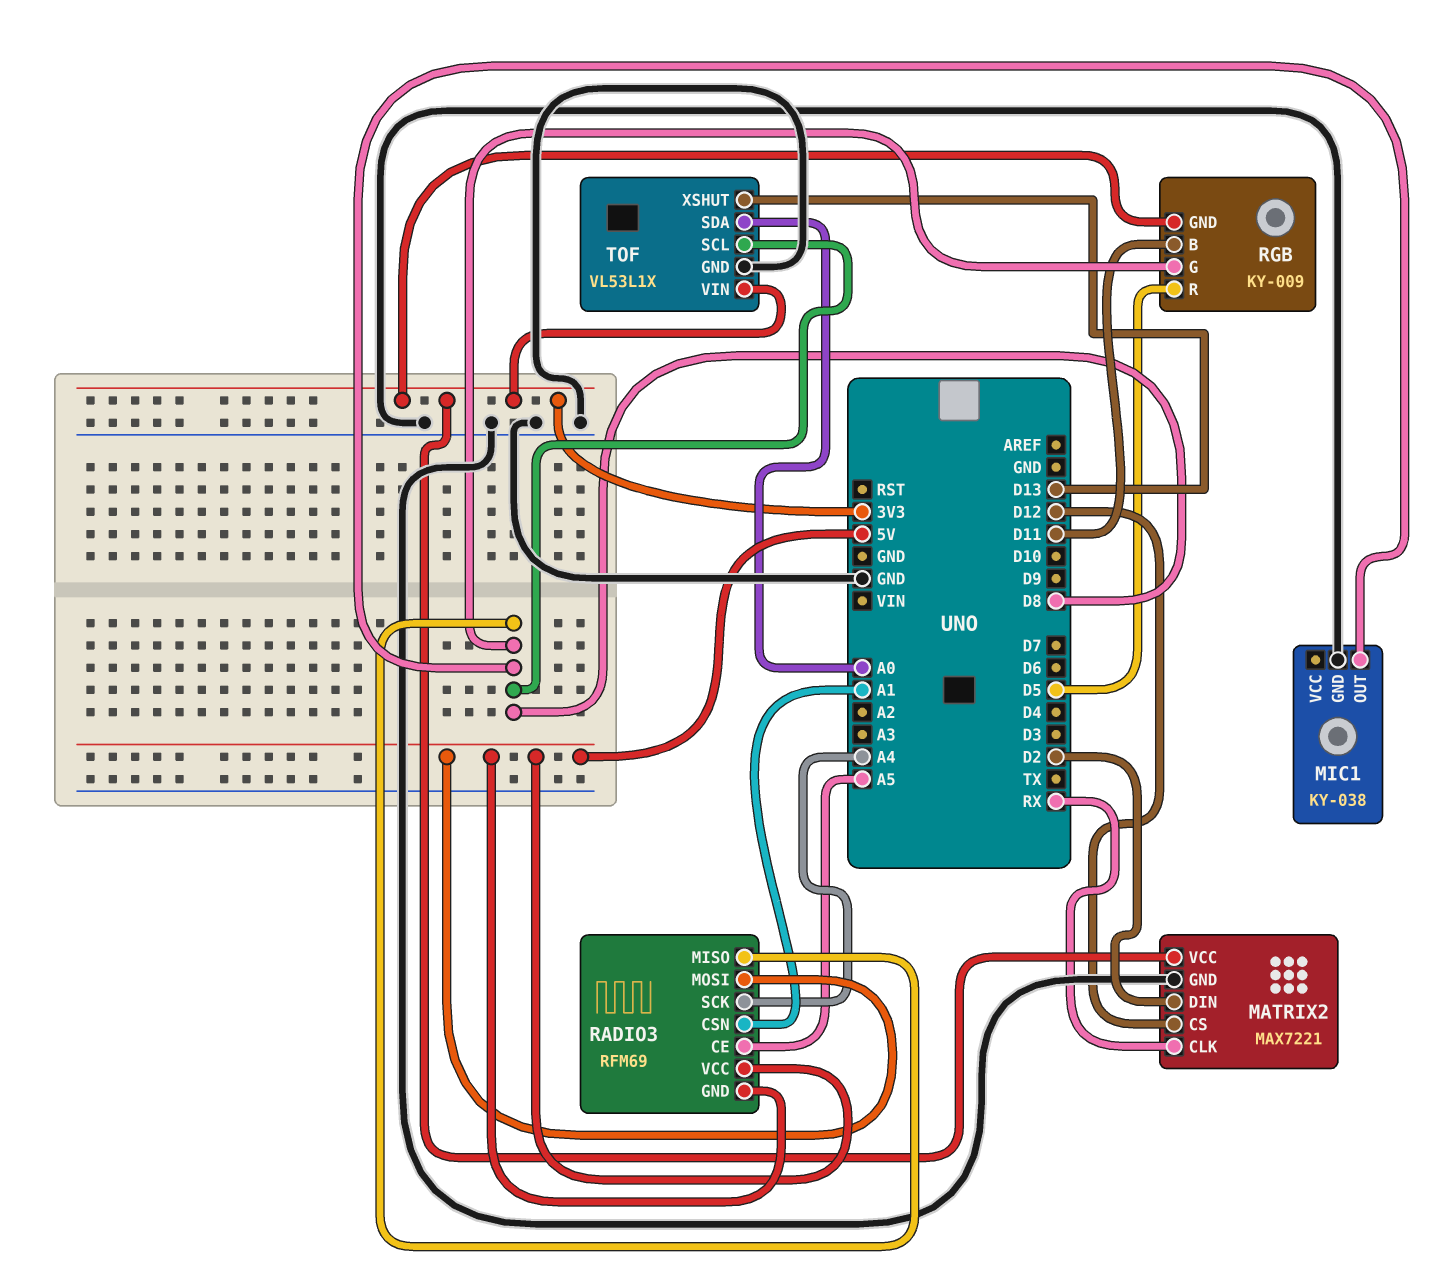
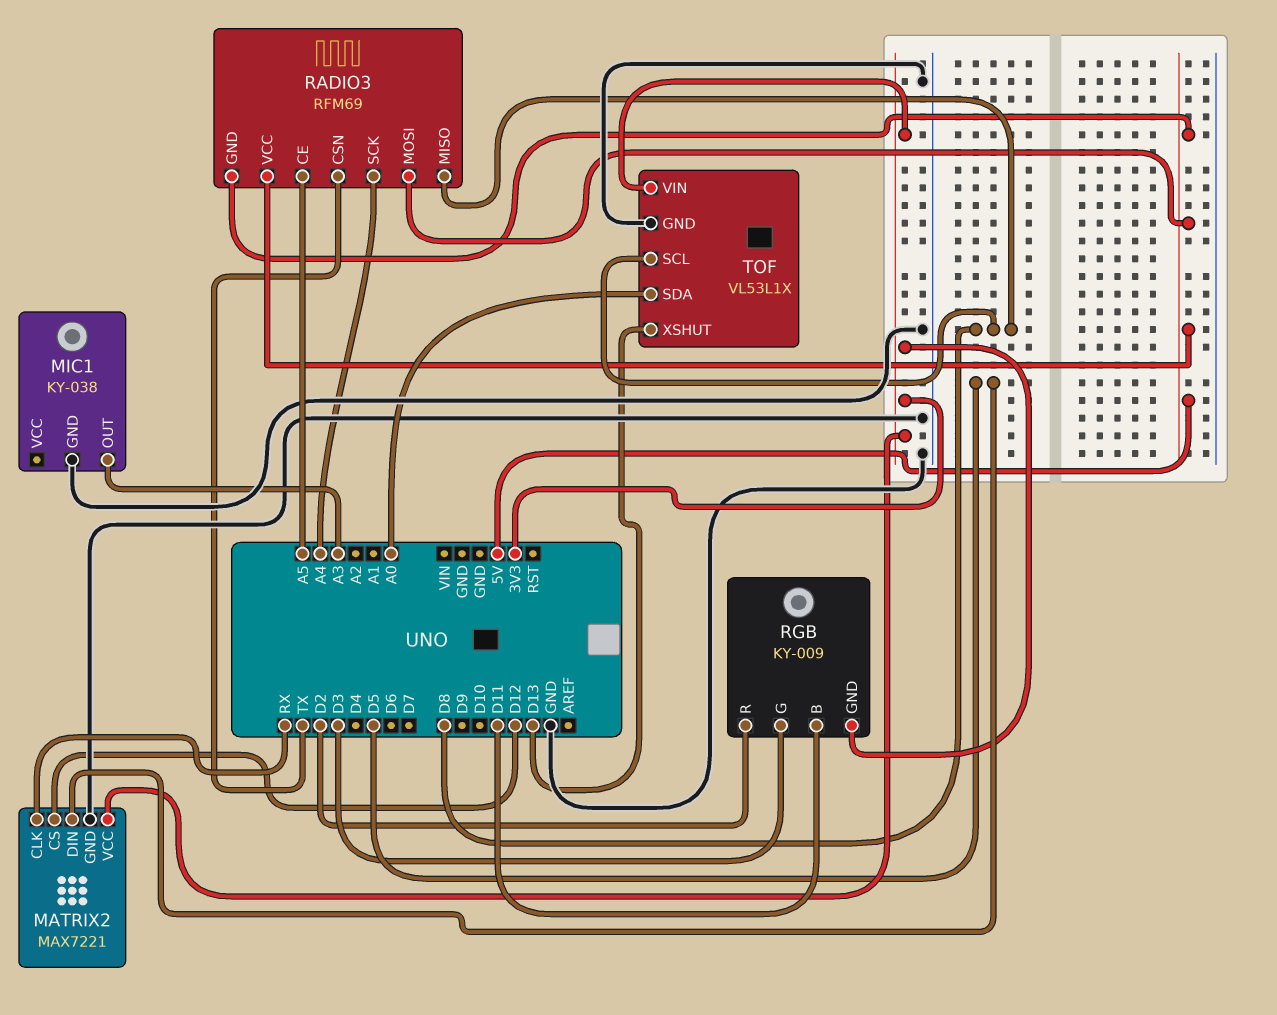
MATRIX2 pin DIN: D2 -> D5
MIC1 pin OUT: D8 -> A3
RADIO3 pin CSN: A1 -> TX
RGB pin G: D8 -> D3
RGB pin R: D5 -> D2

